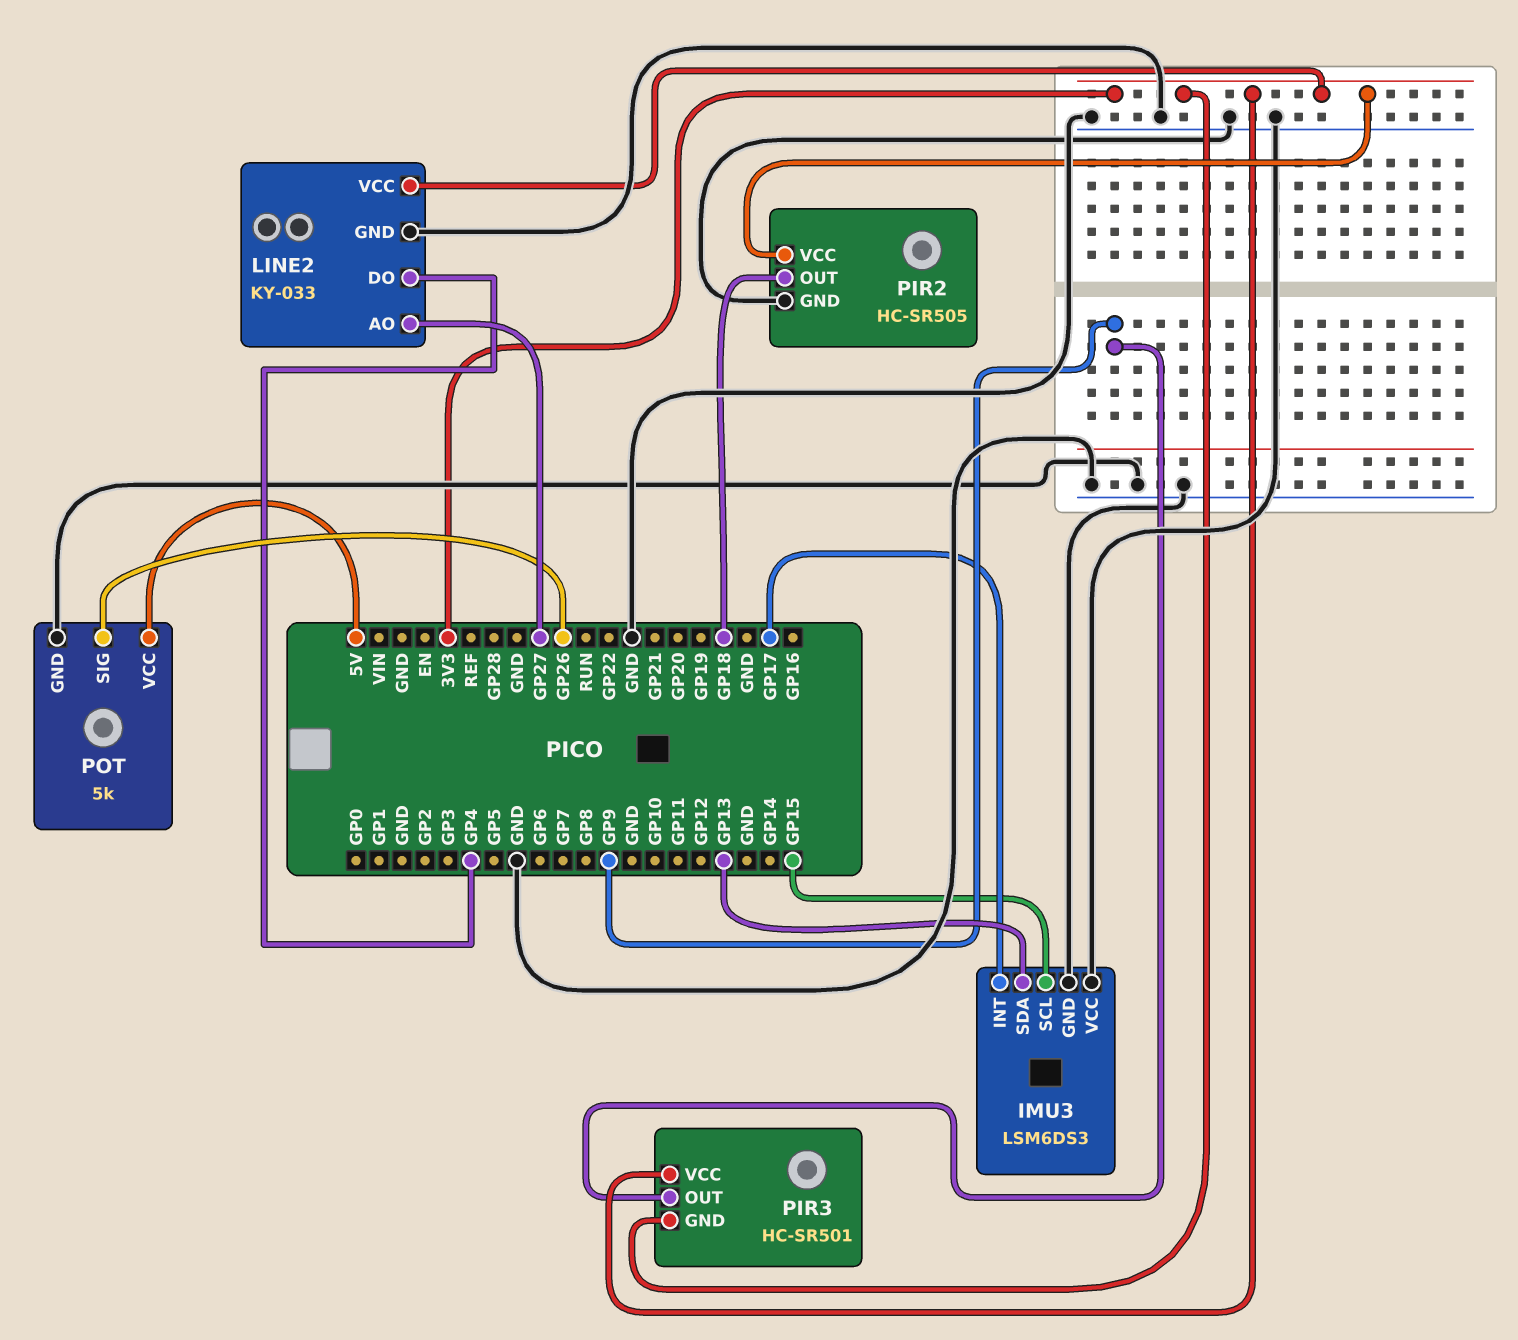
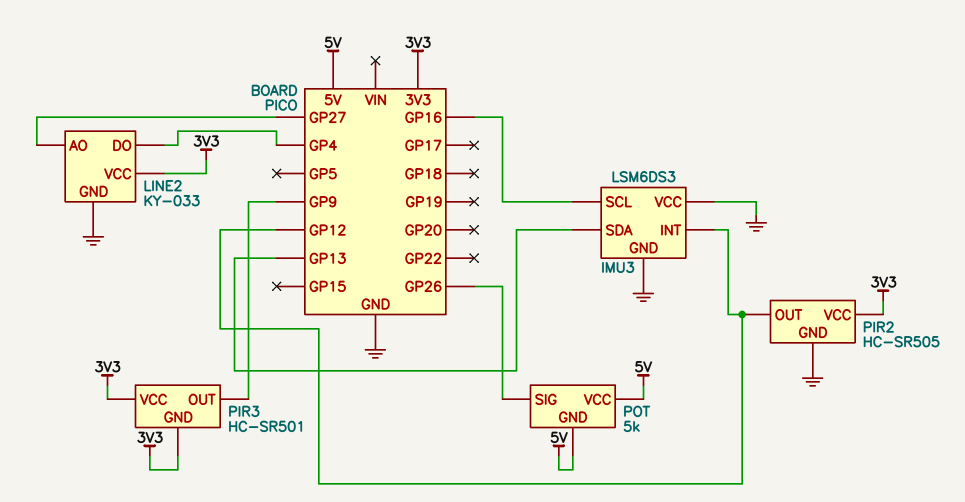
IMU3 pin INT: GP17 -> GP12
IMU3 pin SCL: GP15 -> GP16
PIR2 pin OUT: GP18 -> GP12
POT pin GND: GND -> 5V

